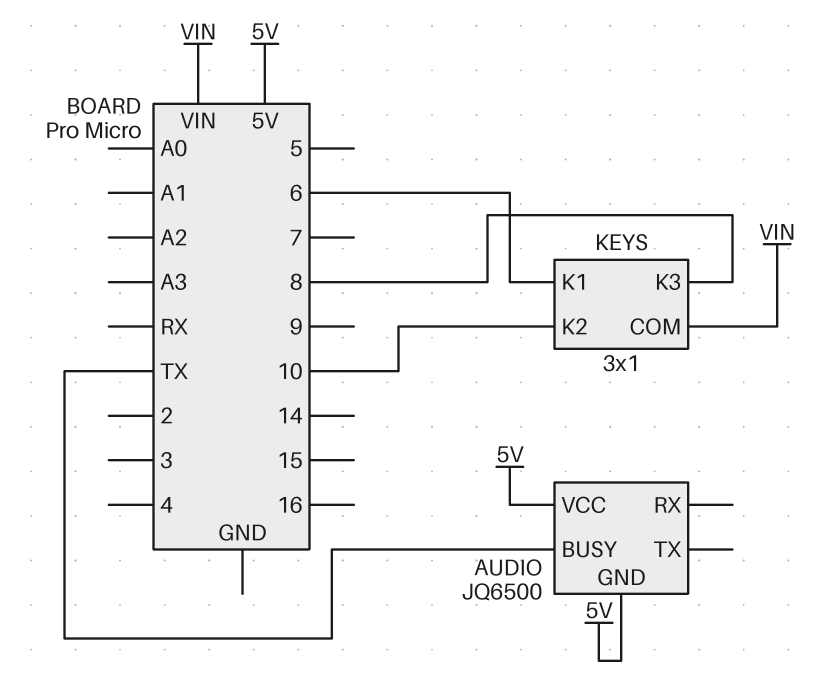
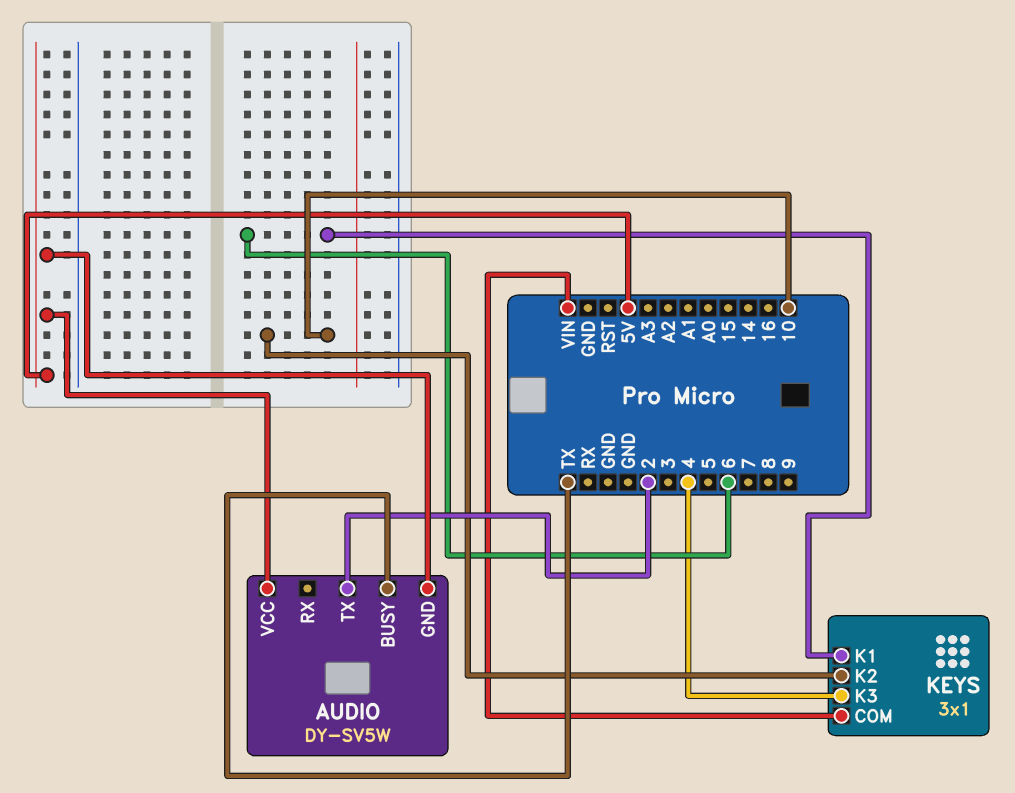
AUDIO: JQ6500 -> DY-SV5W
AUDIO pin TX: none -> 2
KEYS pin K3: 8 -> 4

